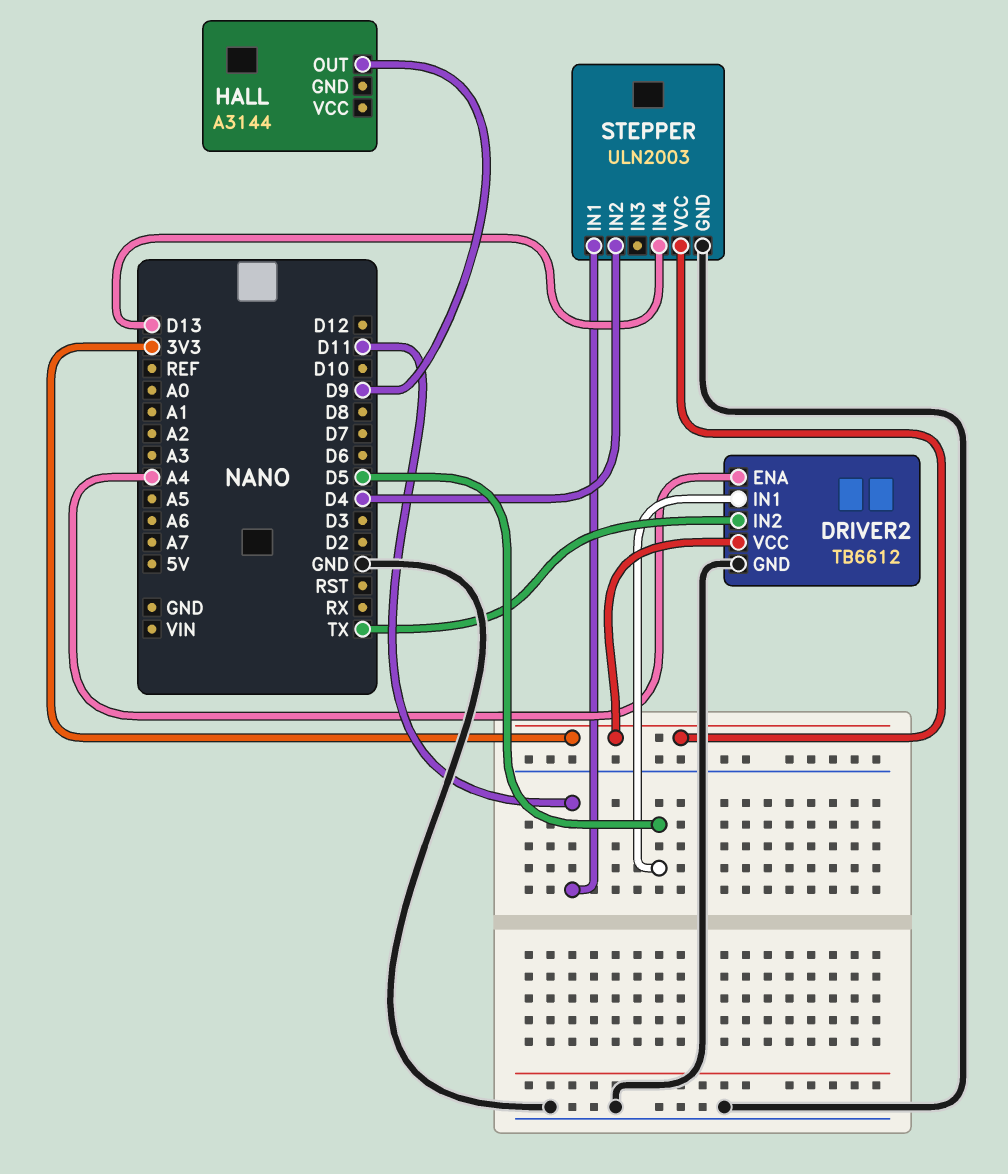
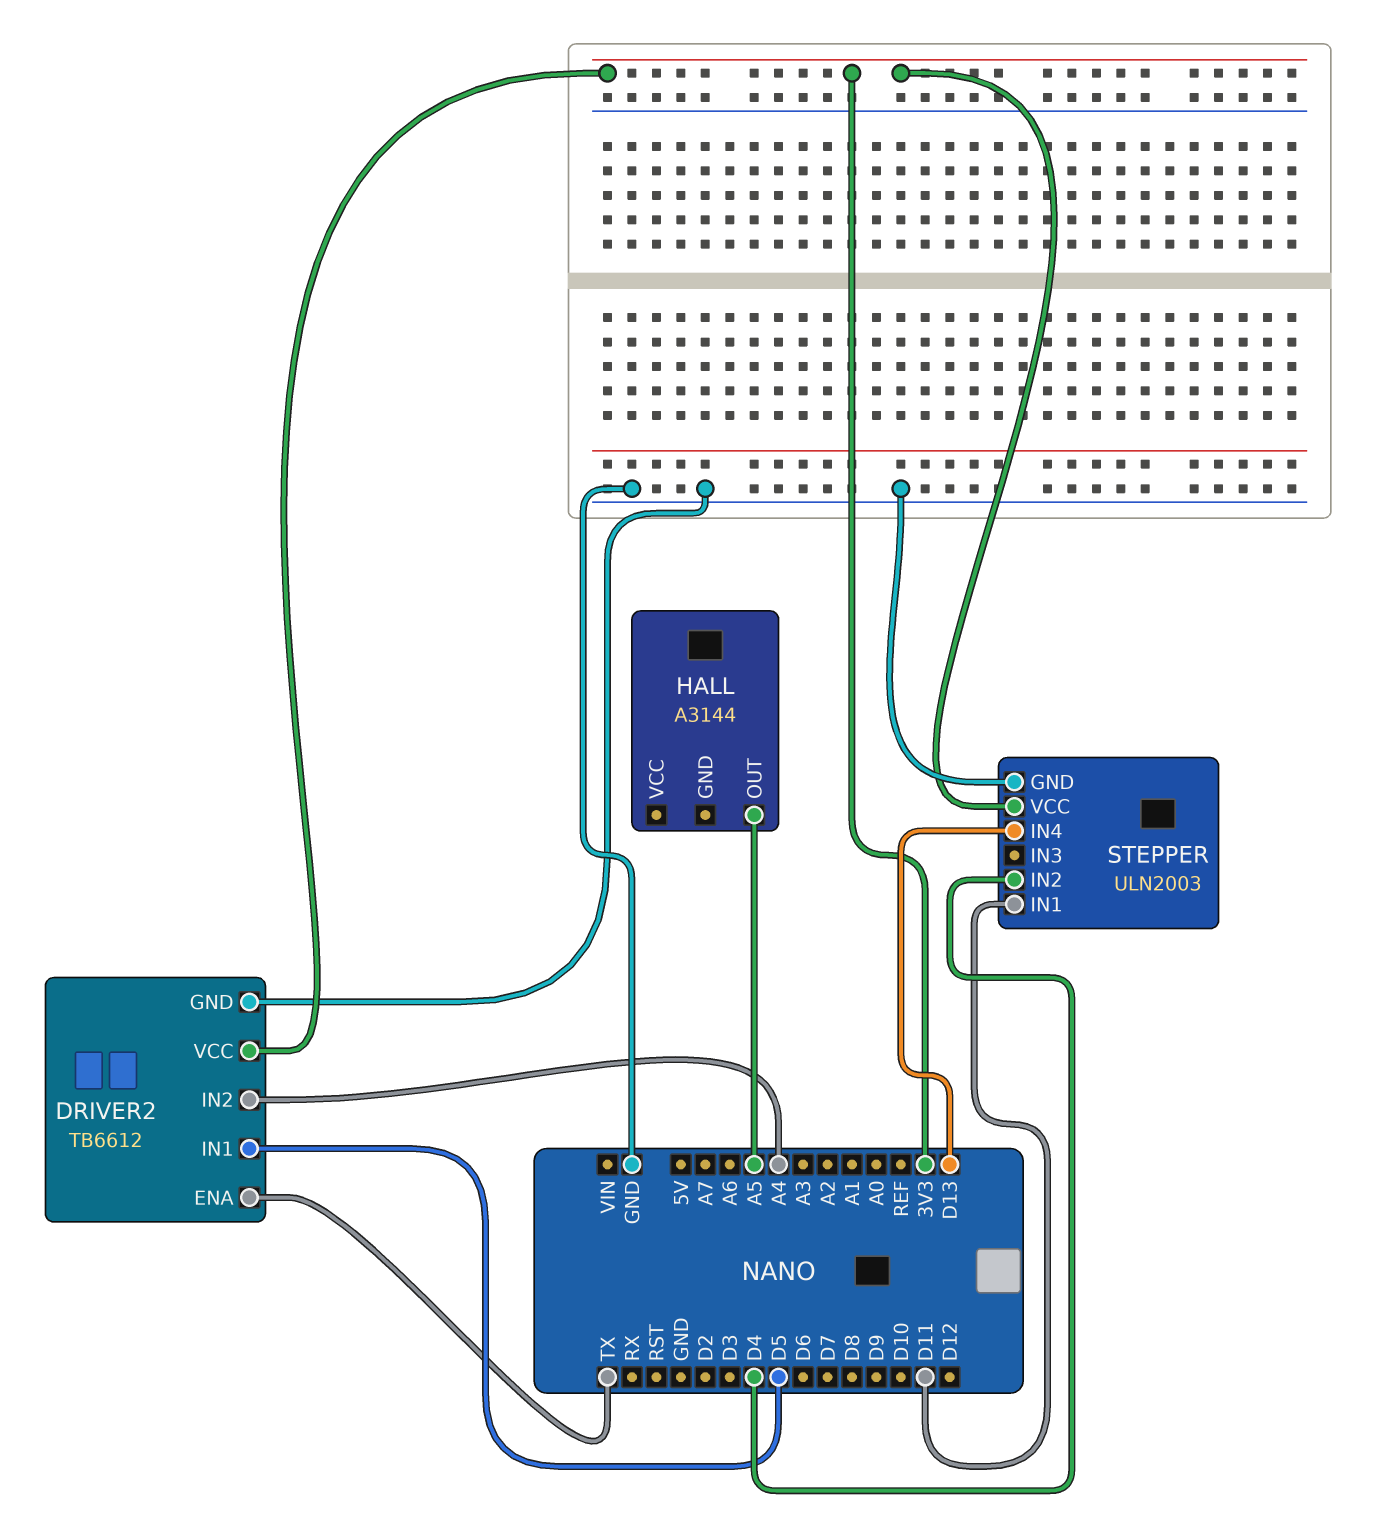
DRIVER2 pin ENA: A4 -> TX
DRIVER2 pin IN2: TX -> A4
HALL pin OUT: D9 -> A5

